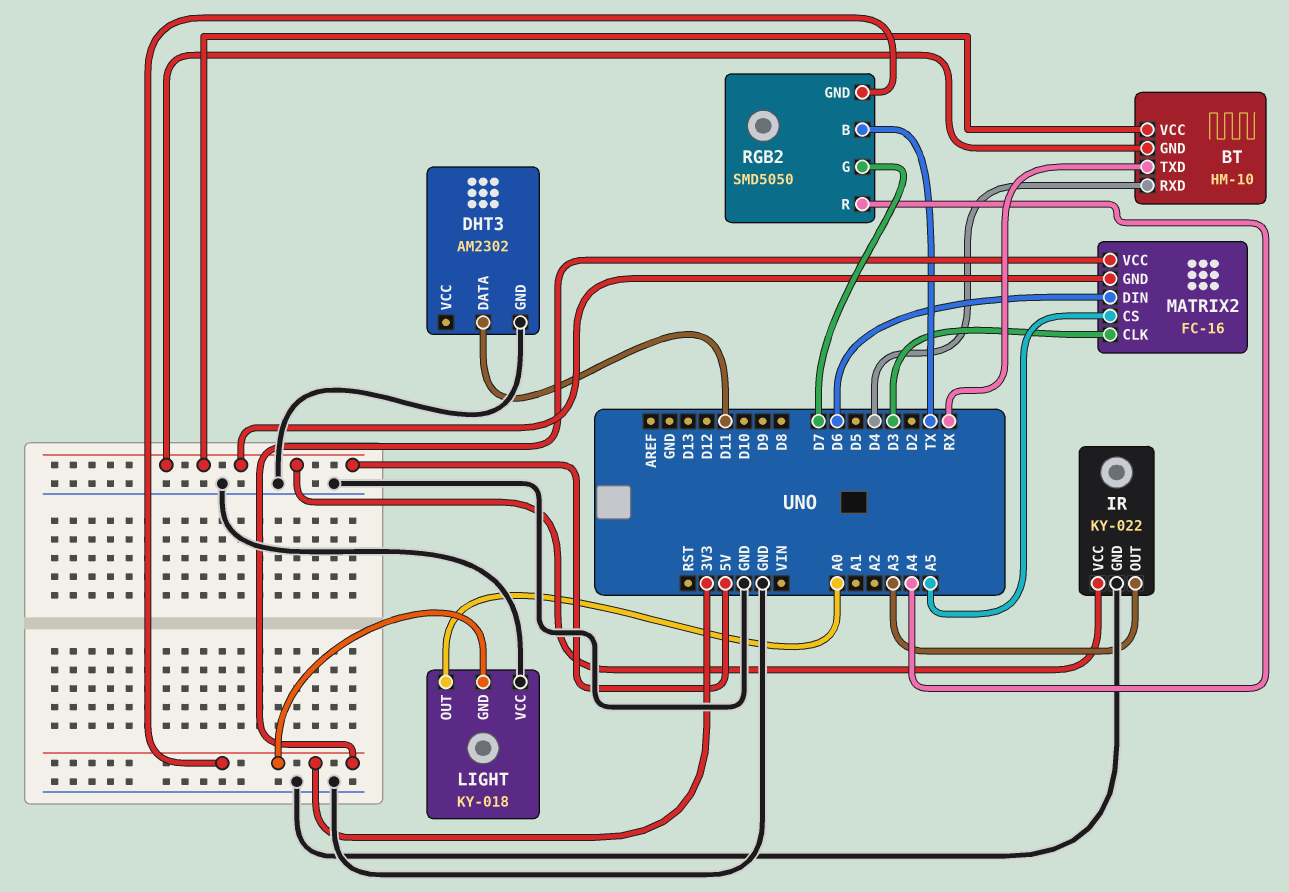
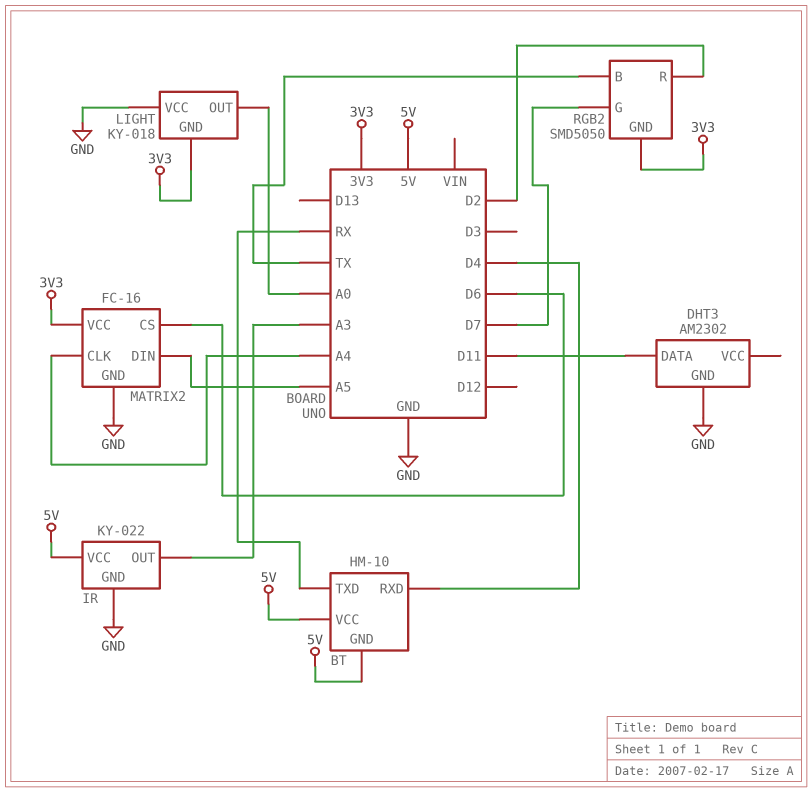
MATRIX2 pin CLK: D3 -> A4
MATRIX2 pin CS: A5 -> D6
MATRIX2 pin DIN: D6 -> A5
MATRIX2 pin GND: 5V -> GND
RGB2 pin R: A4 -> D2

